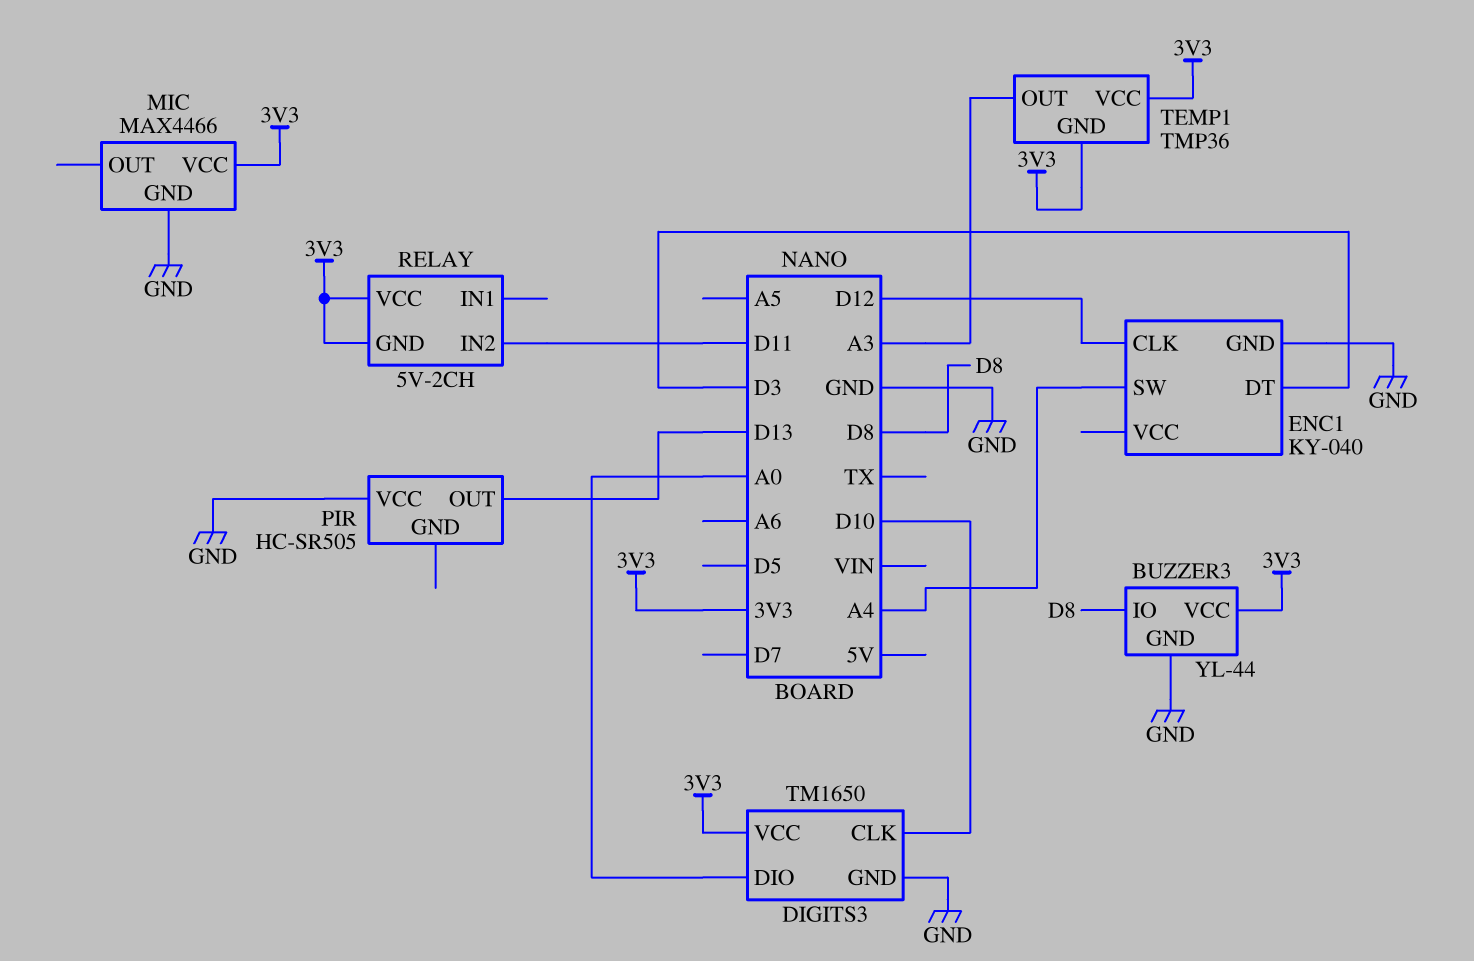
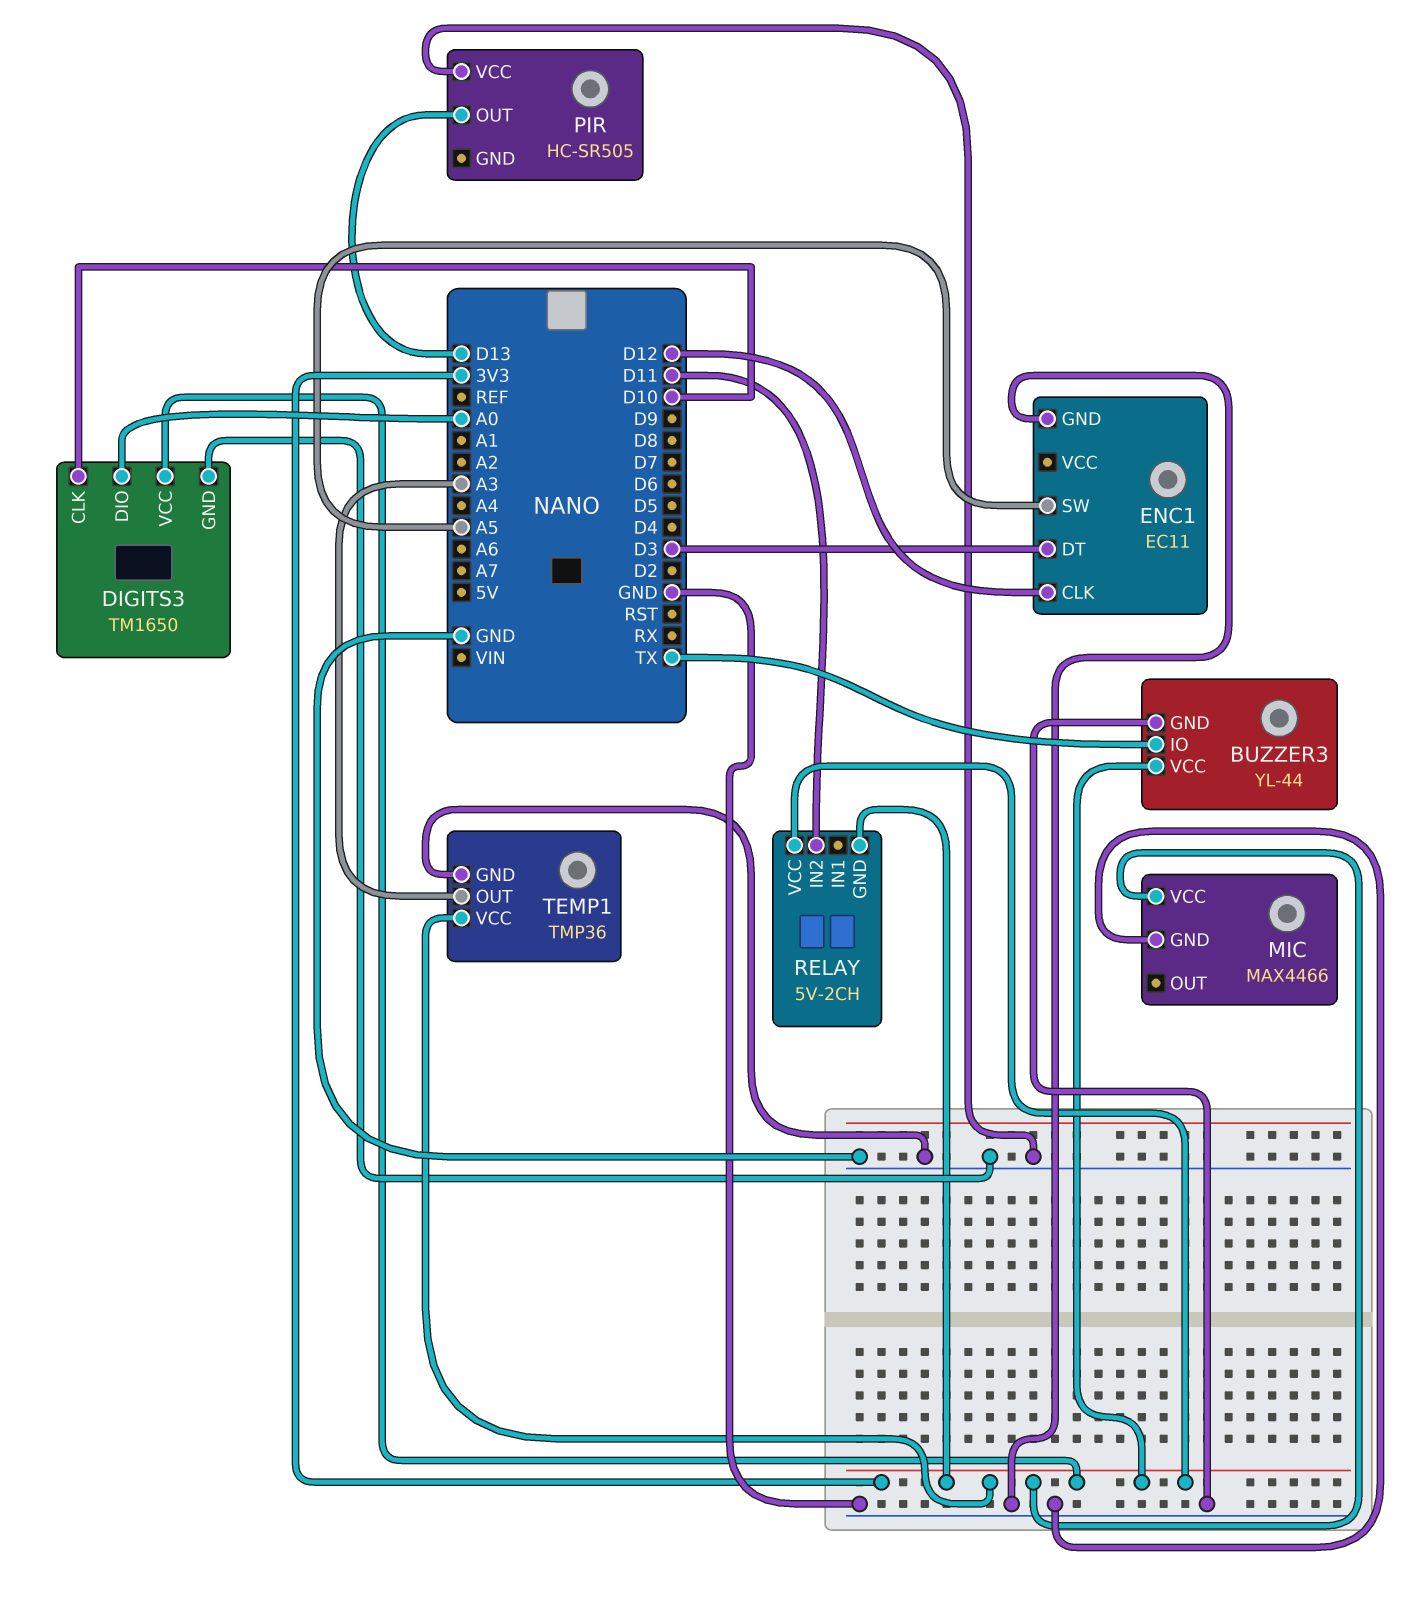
BUZZER3 pin IO: D8 -> TX
ENC1: KY-040 -> EC11
ENC1 pin SW: A4 -> A5
TEMP1 pin GND: 3V3 -> GND

